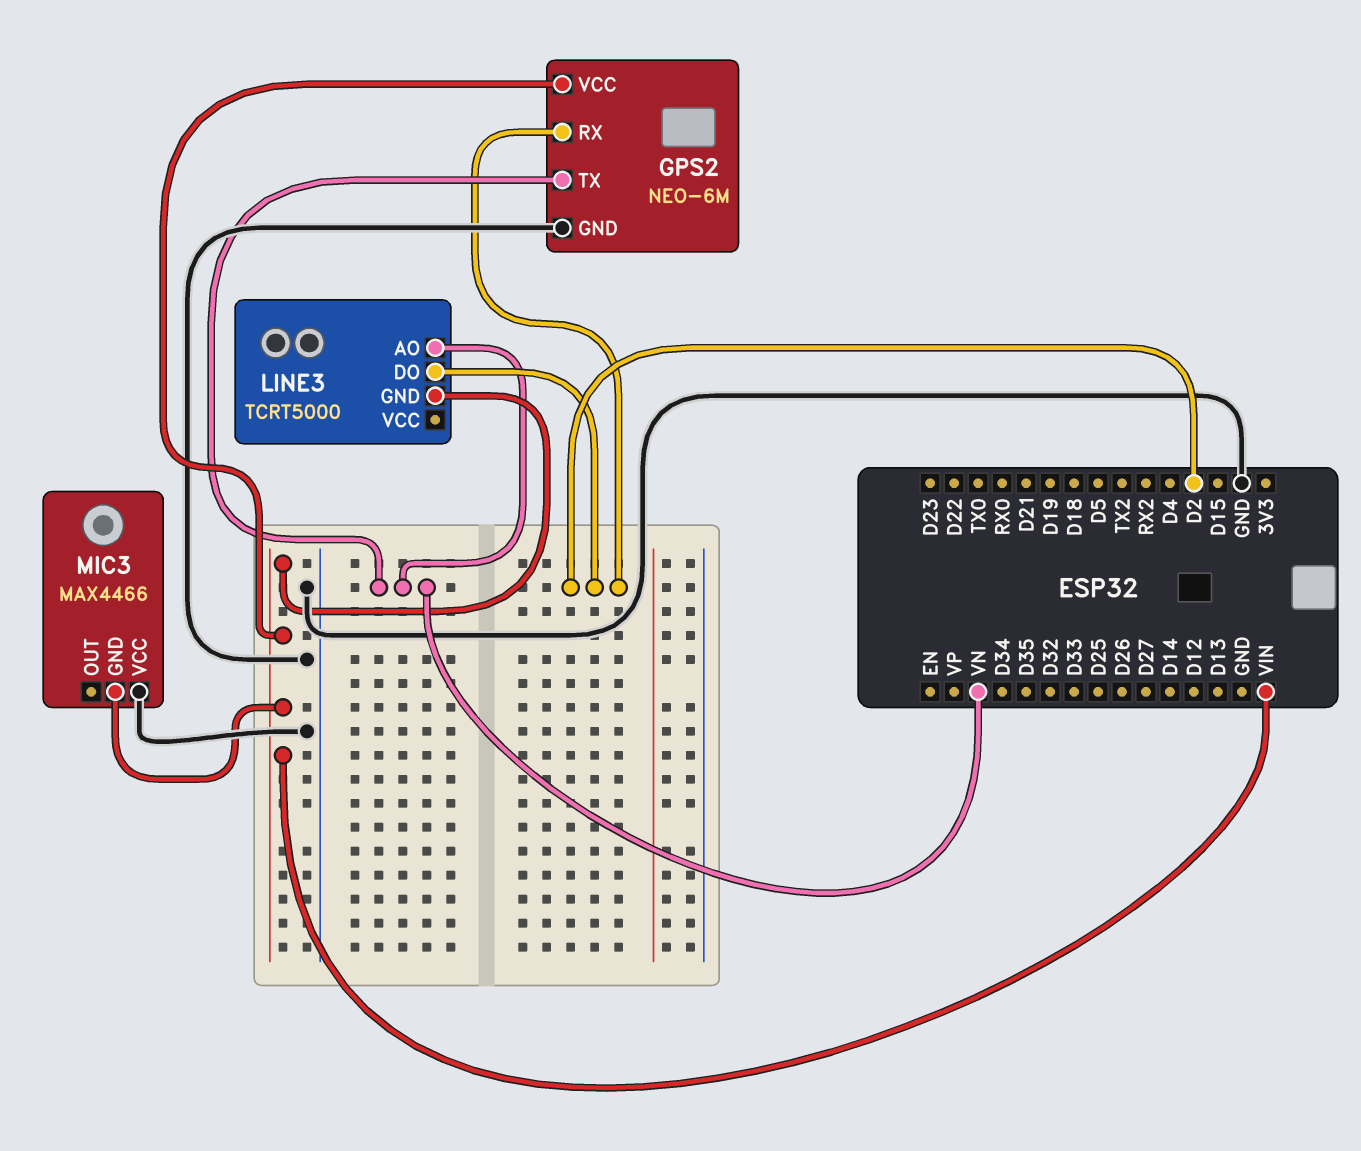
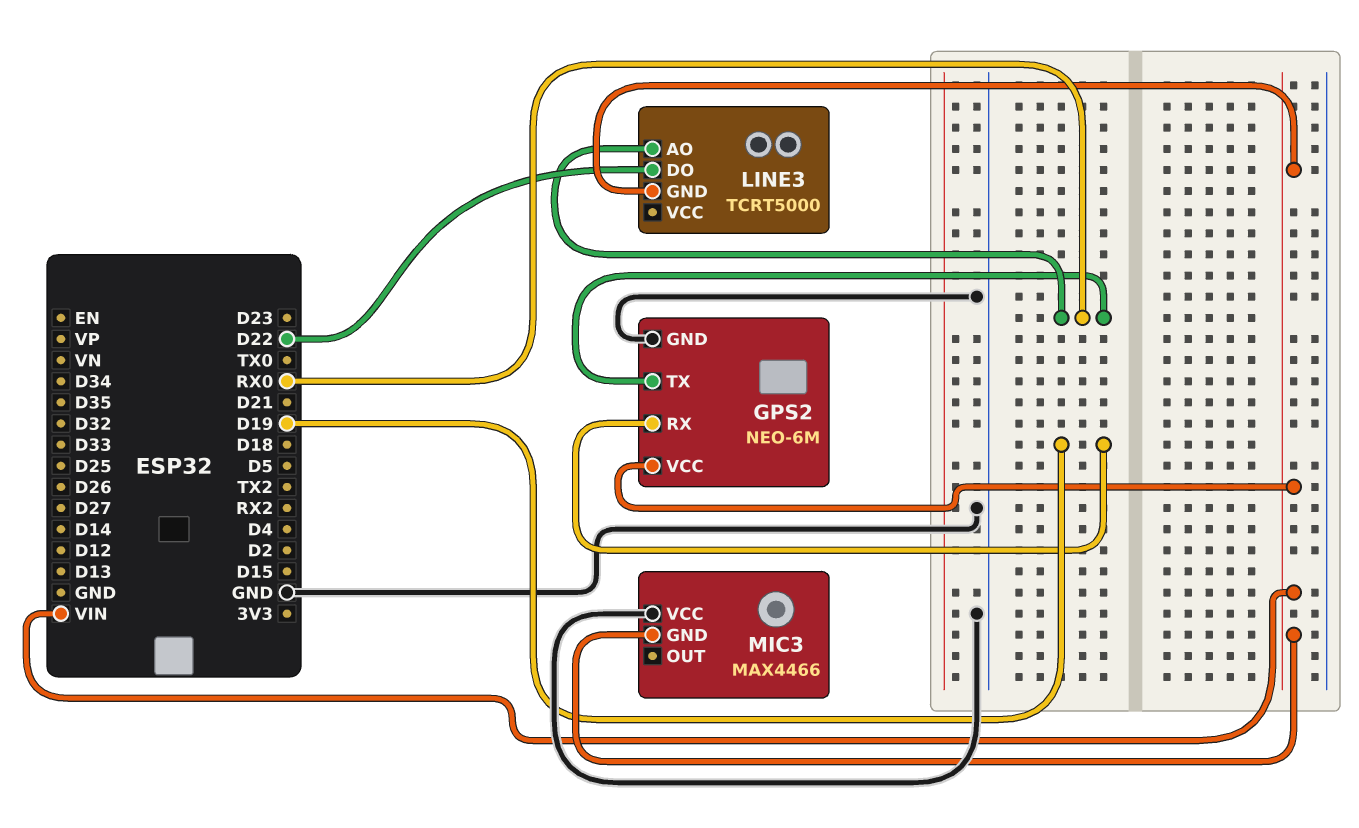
GPS2 pin RX: D2 -> D19
GPS2 pin TX: VN -> RX0
LINE3 pin AO: VN -> RX0
LINE3 pin DO: D2 -> D22

